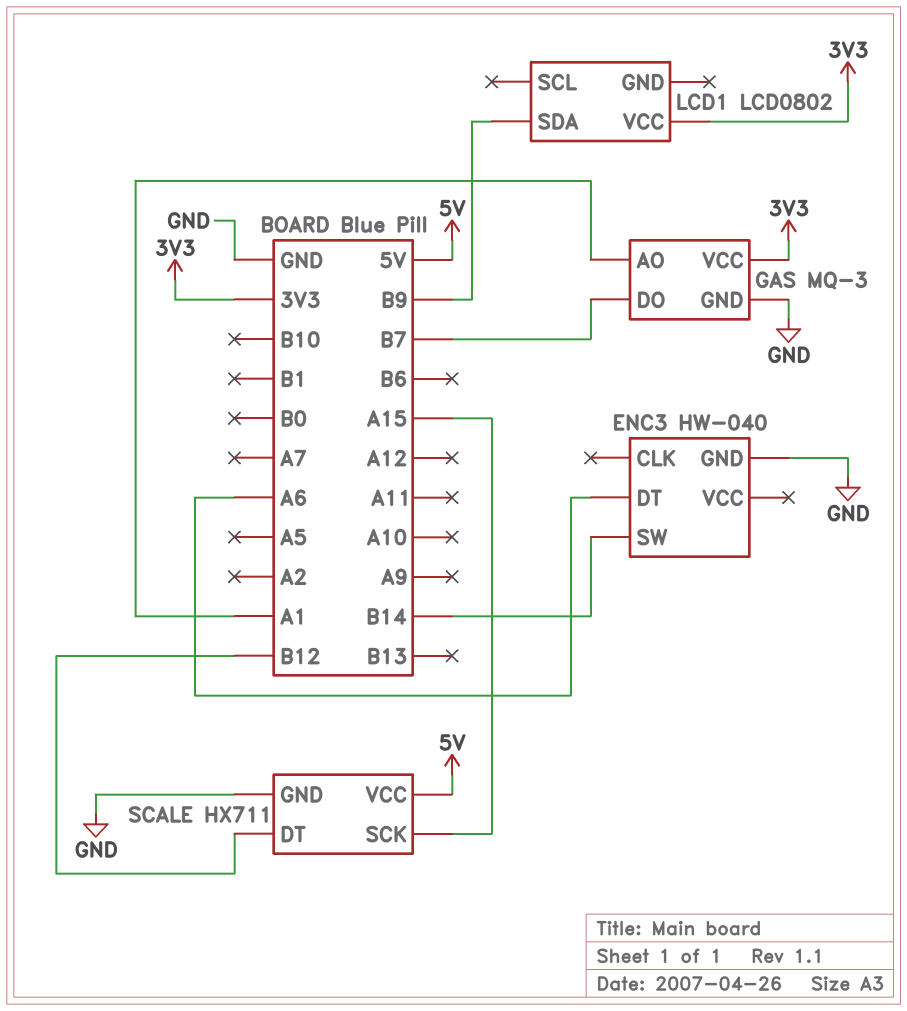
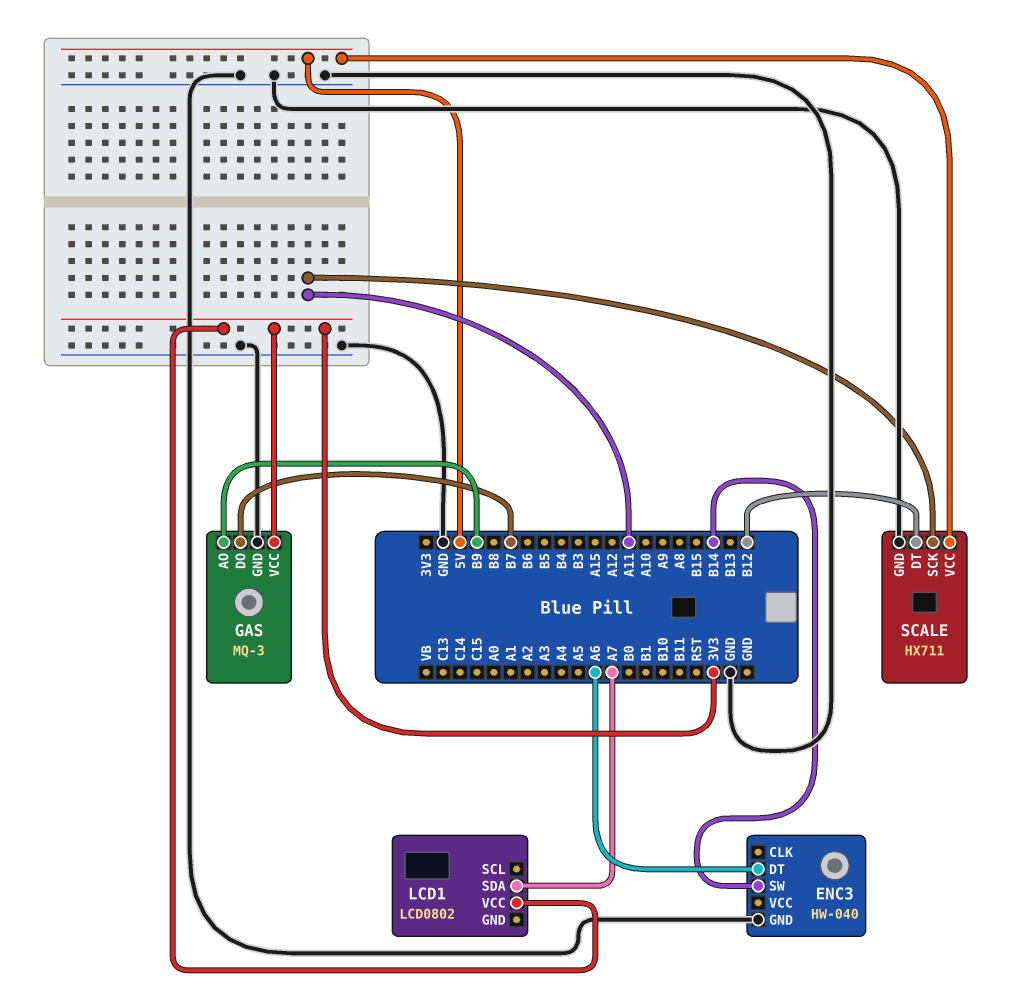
GAS pin AO: A1 -> B9
LCD1 pin SDA: B9 -> A7
SCALE pin SCK: A15 -> A11

